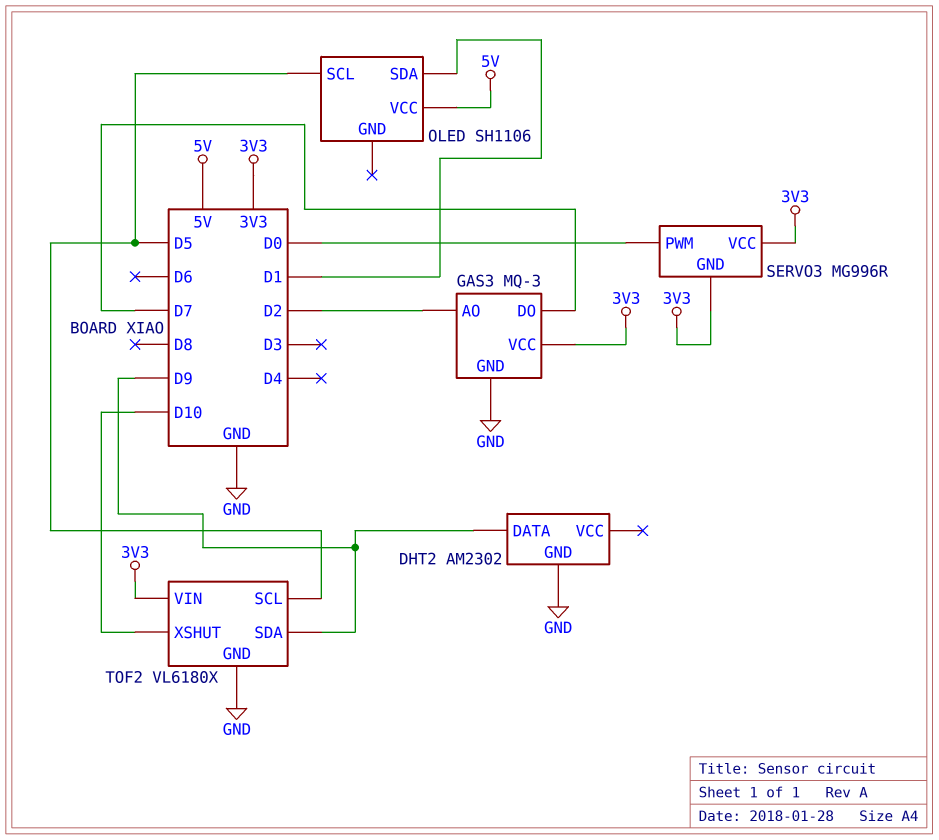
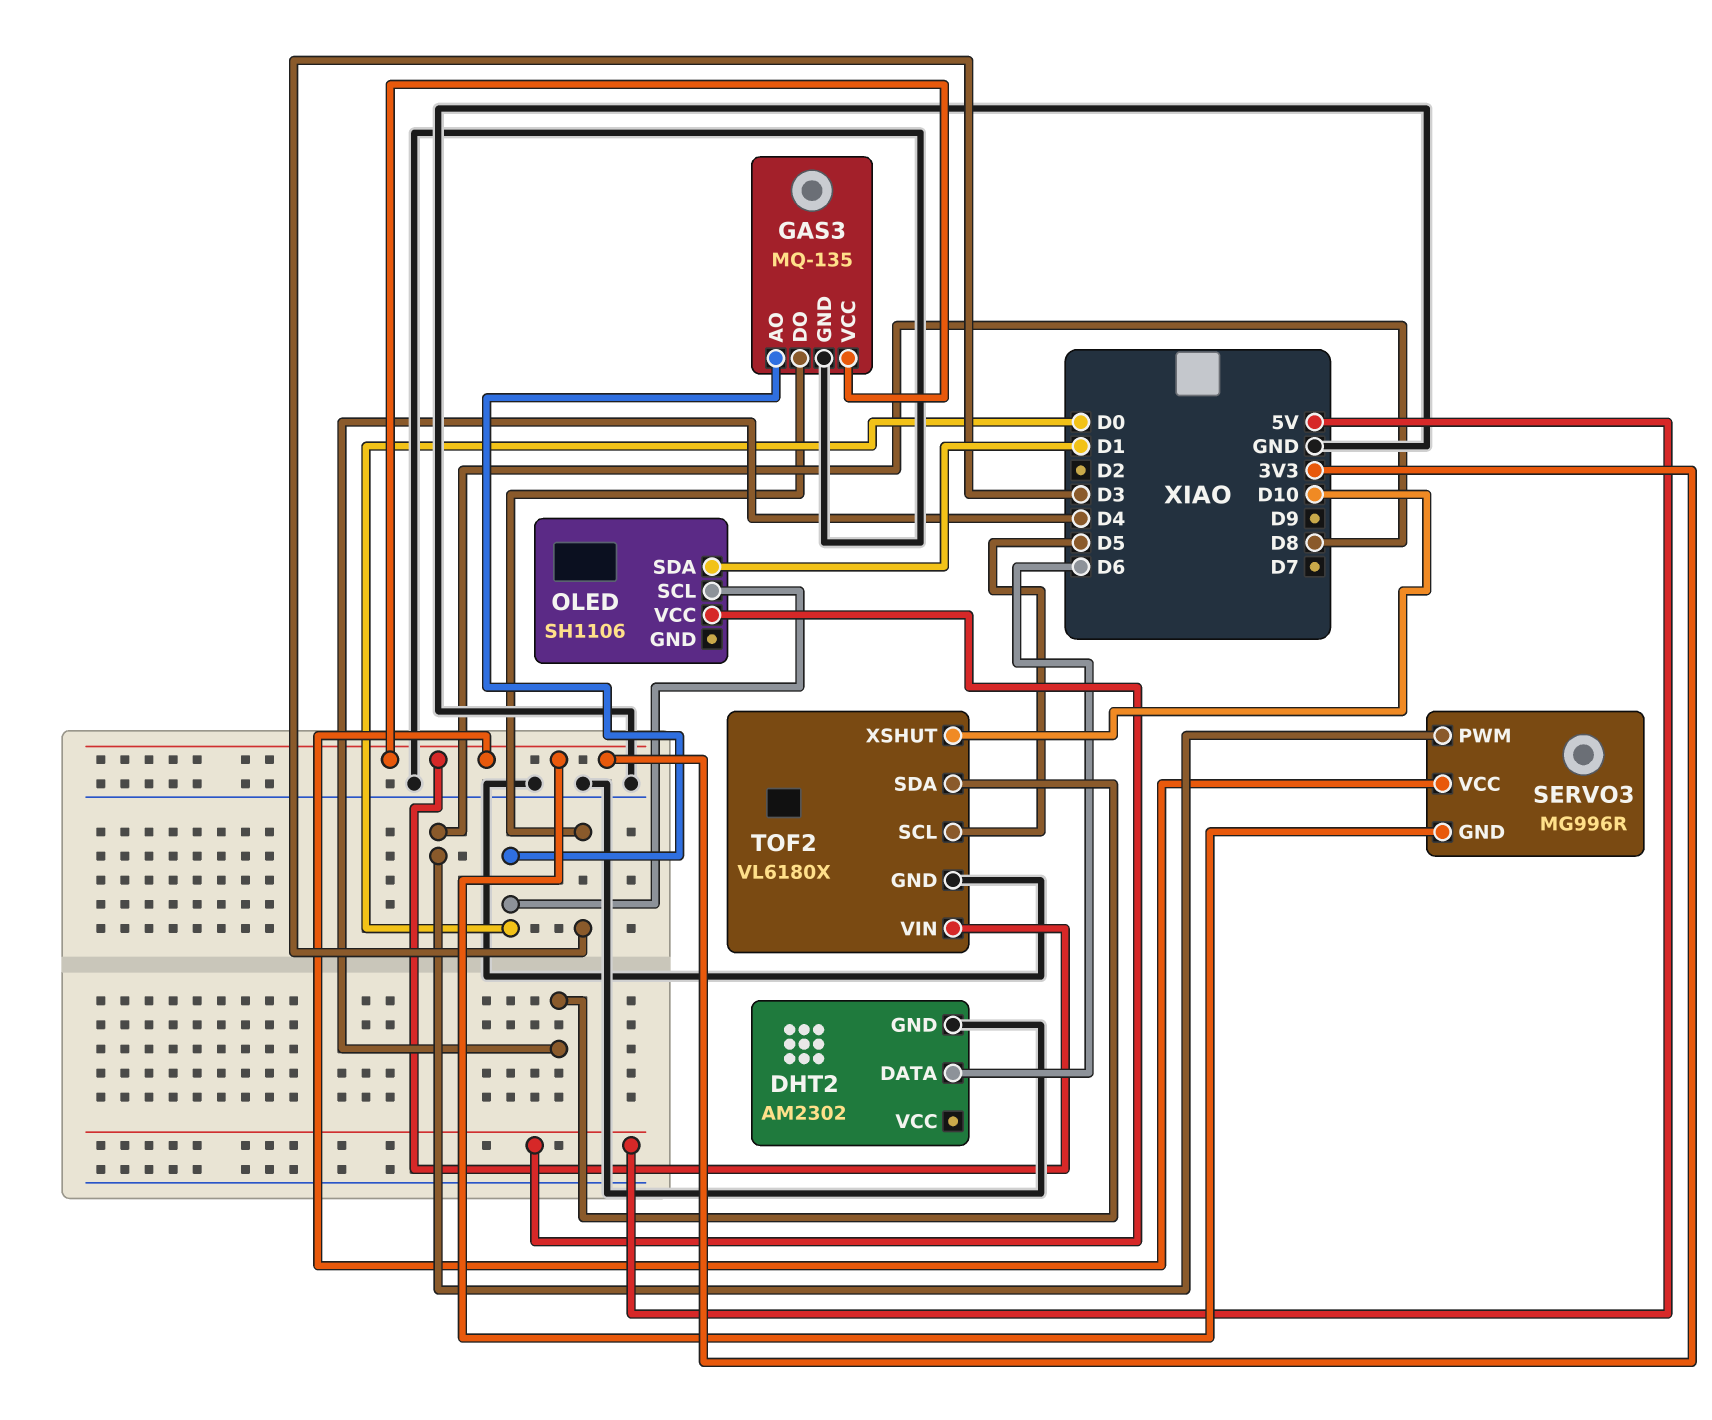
DHT2 pin DATA: D9 -> D6
GAS3: MQ-3 -> MQ-135
GAS3 pin AO: D2 -> D0
GAS3 pin DO: D7 -> D3
OLED pin SCL: D5 -> D0
SERVO3 pin PWM: D0 -> D8
TOF2 pin SDA: D9 -> D4

